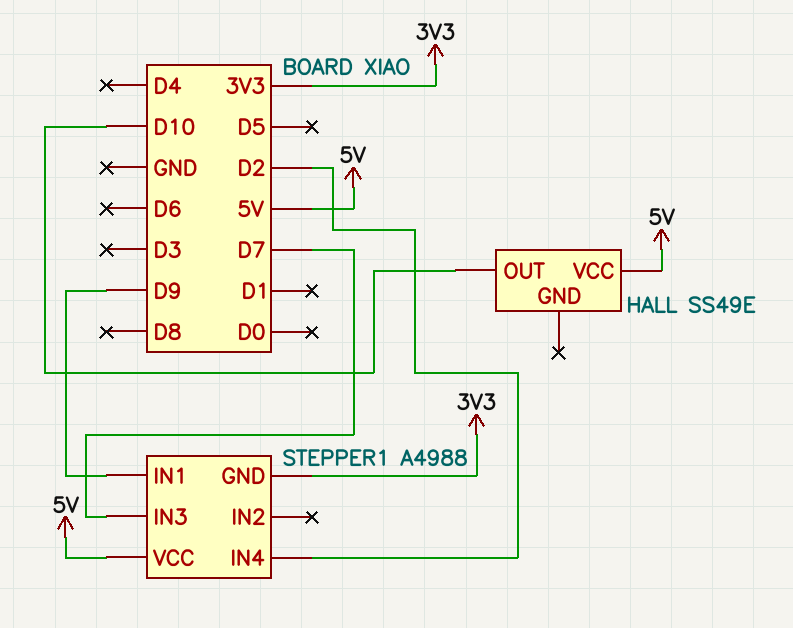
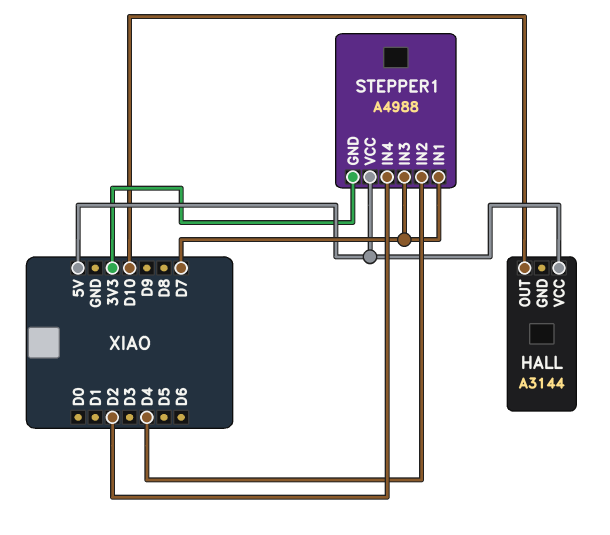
HALL: SS49E -> A3144
STEPPER1 pin IN1: D9 -> D7
STEPPER1 pin IN2: none -> D4

